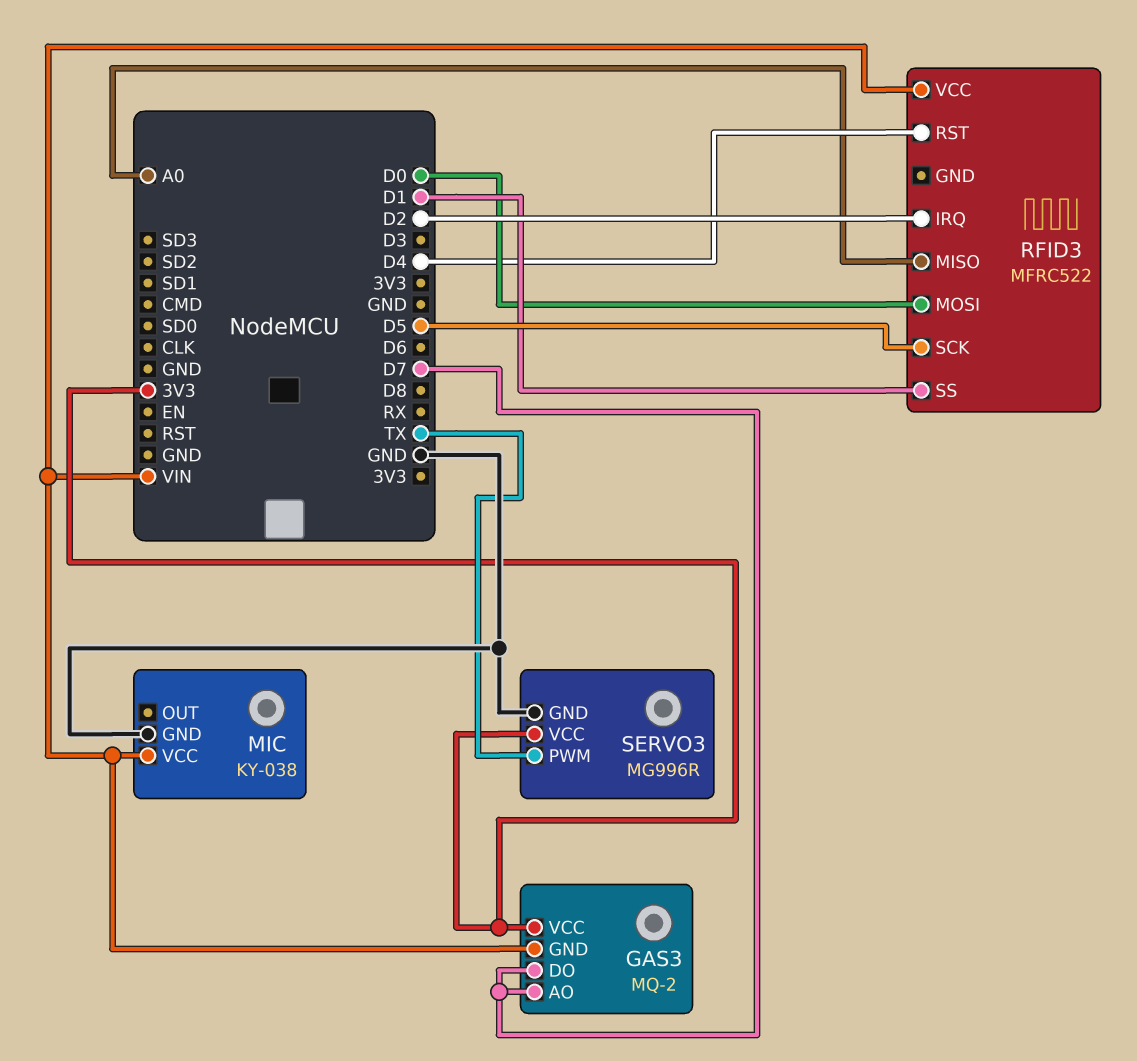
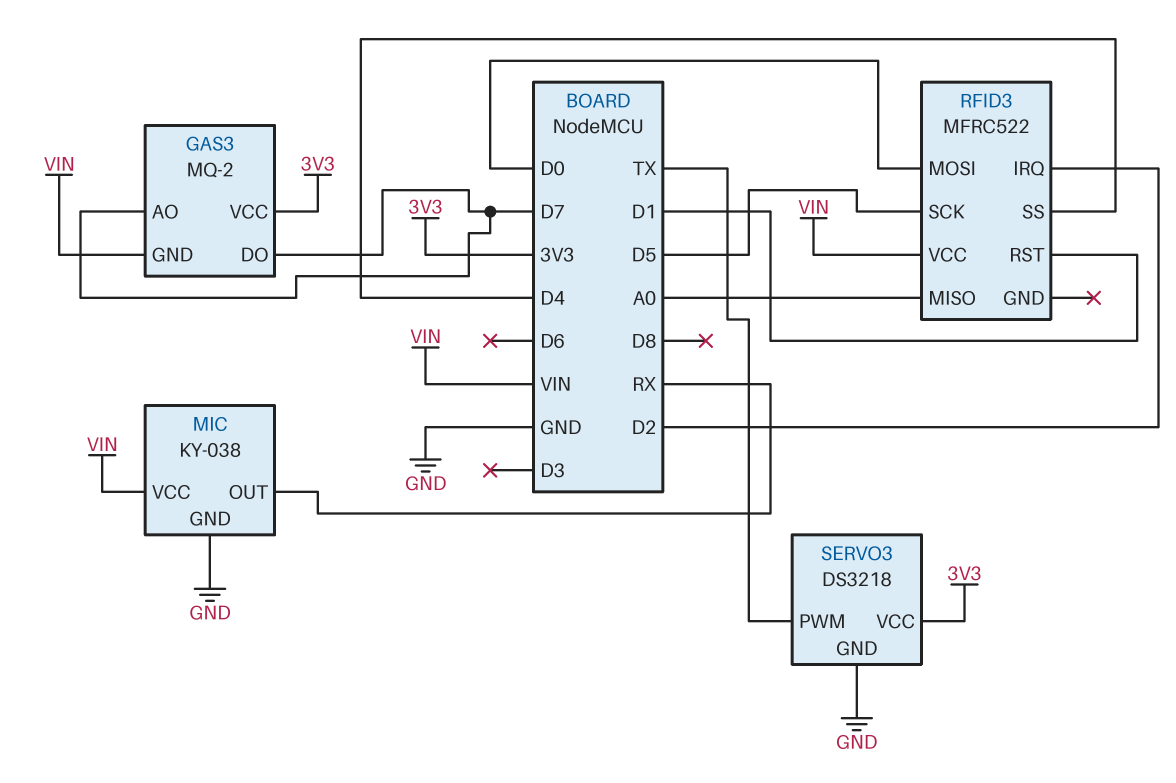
MIC pin OUT: none -> RX
RFID3 pin RST: D4 -> D1
RFID3 pin SS: D1 -> D4
SERVO3: MG996R -> DS3218

